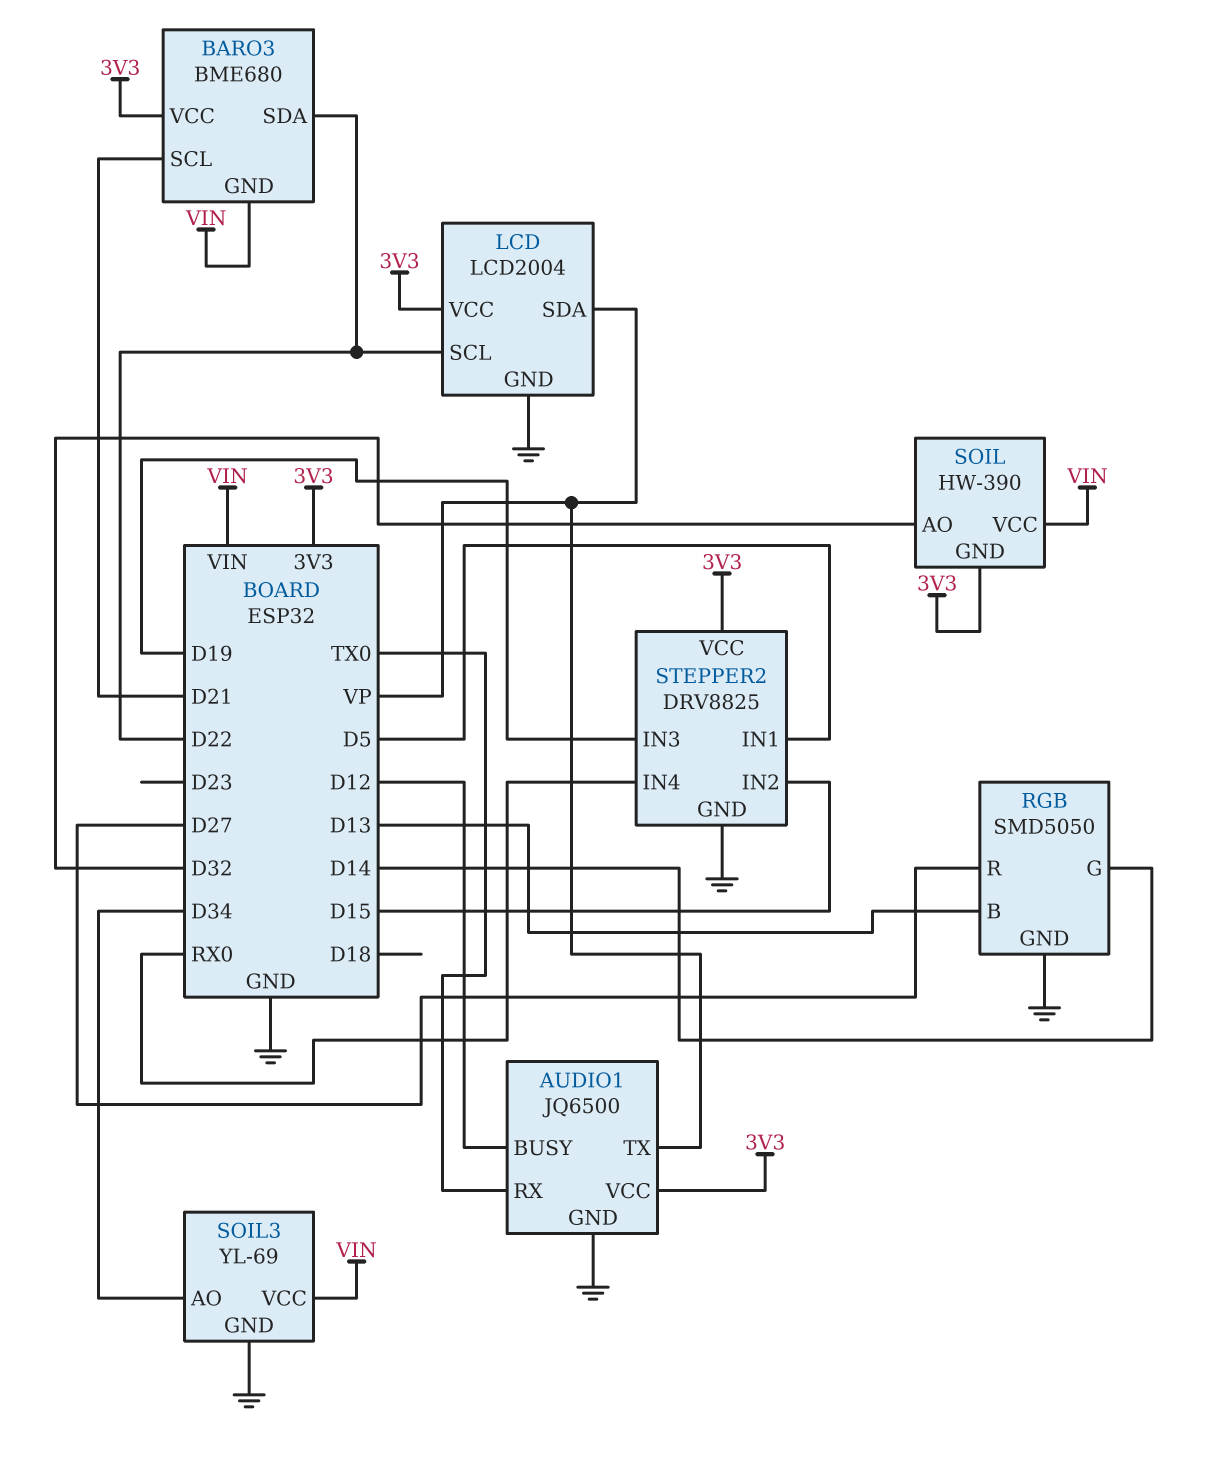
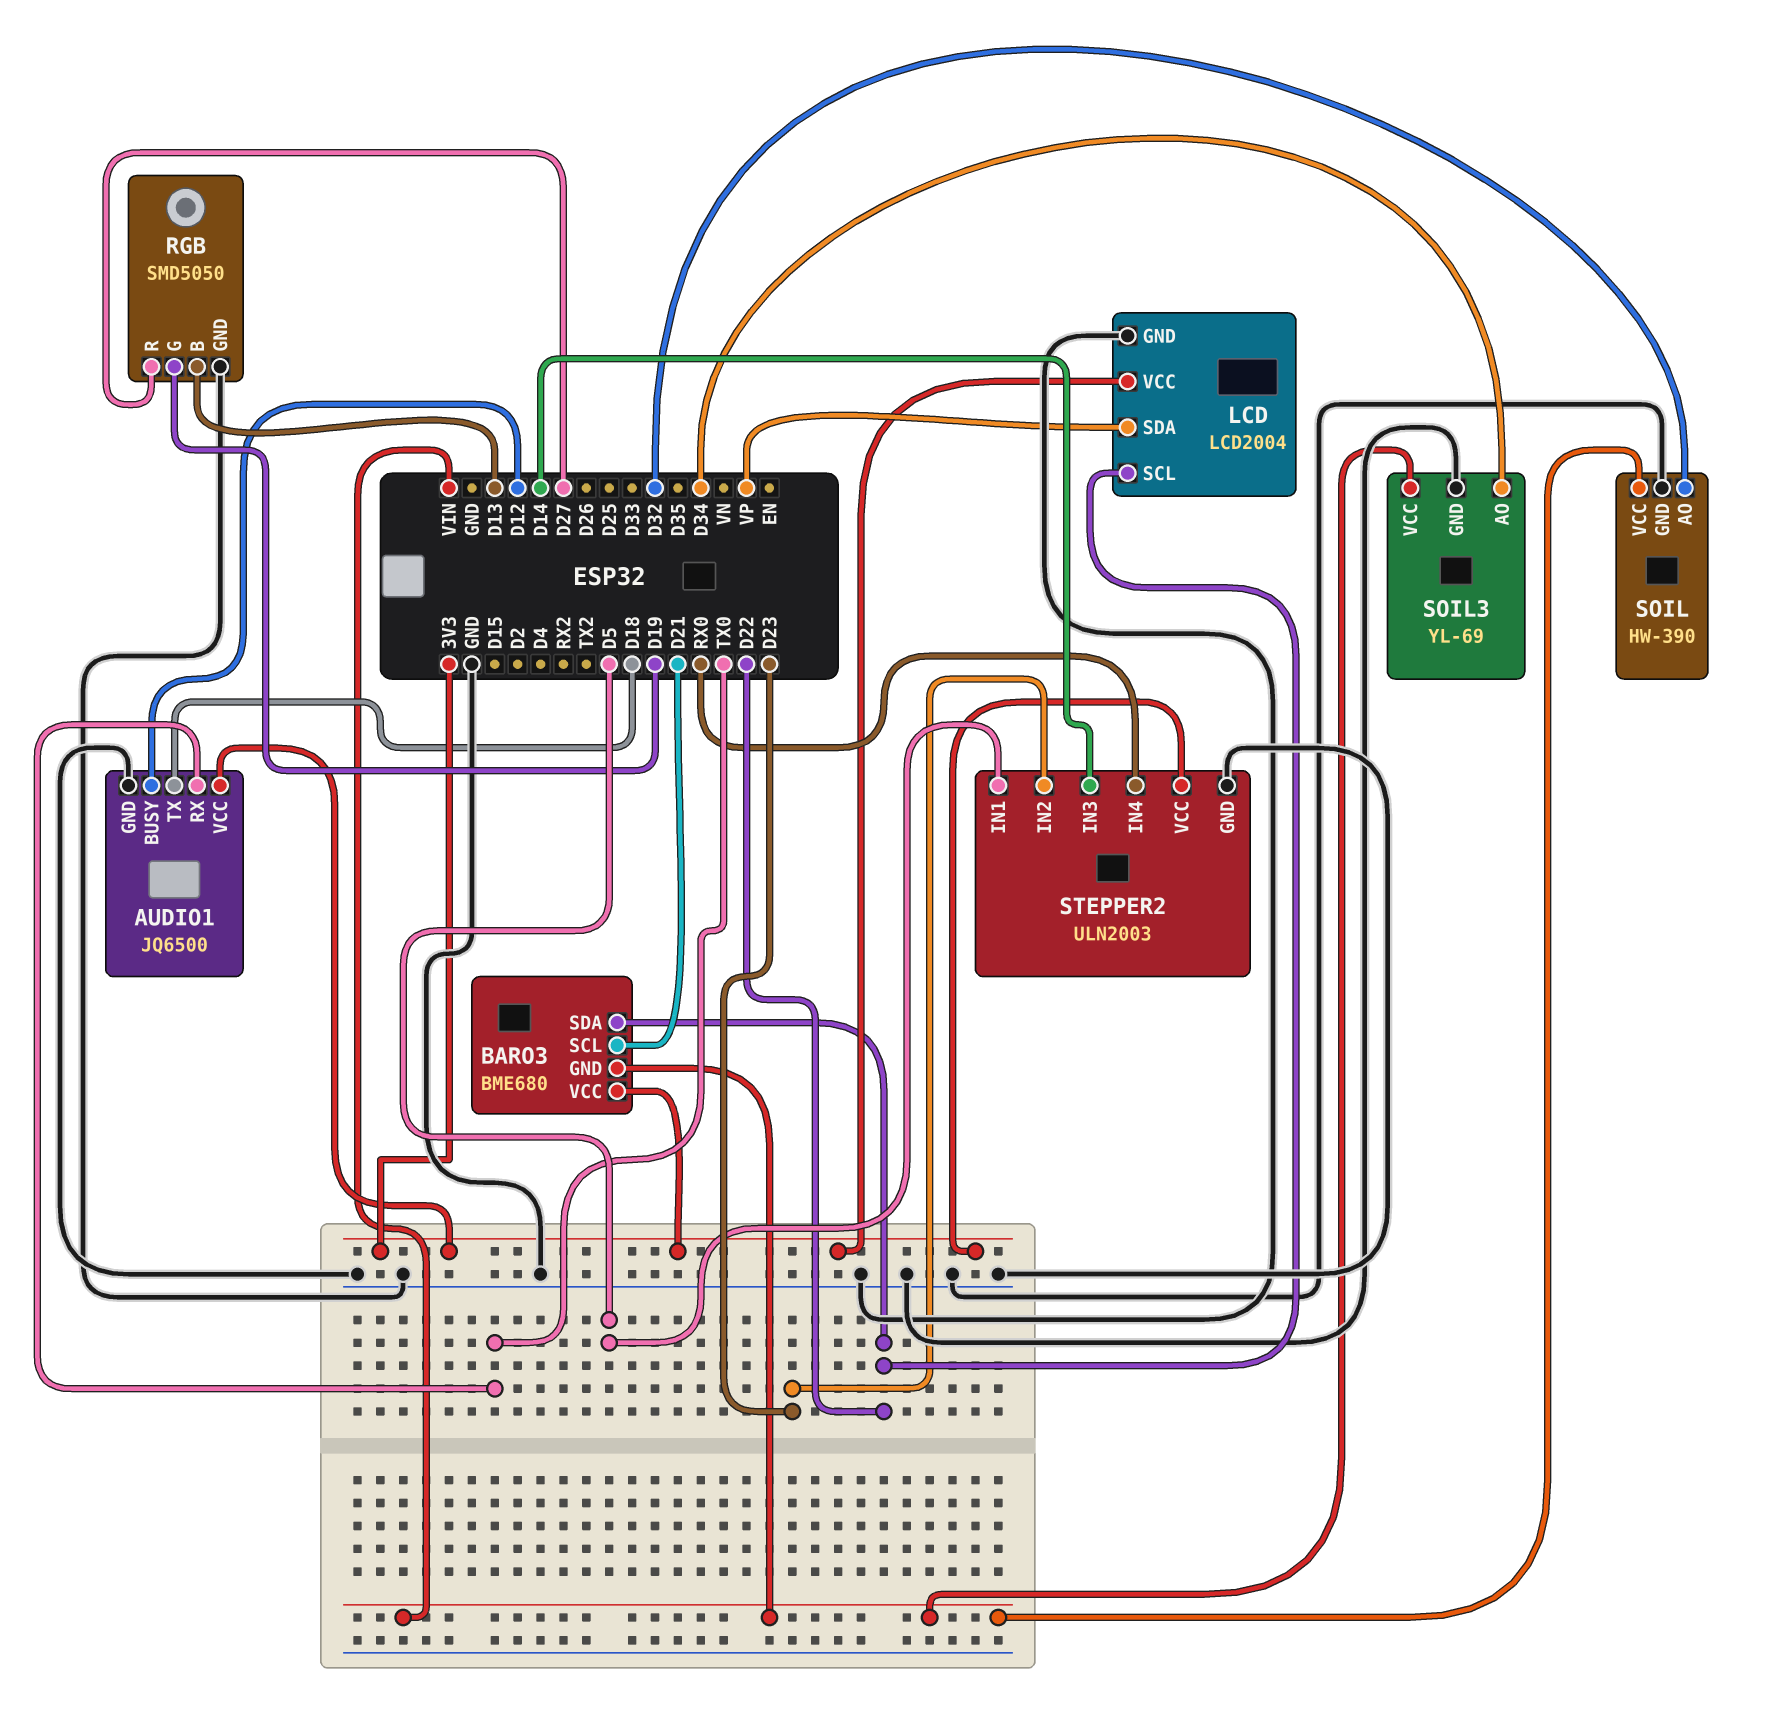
AUDIO1 pin TX: VP -> D18
RGB pin G: D14 -> D19
SOIL pin GND: 3V3 -> GND
STEPPER2: DRV8825 -> ULN2003
STEPPER2 pin IN2: D15 -> D23
STEPPER2 pin IN3: D19 -> D14

